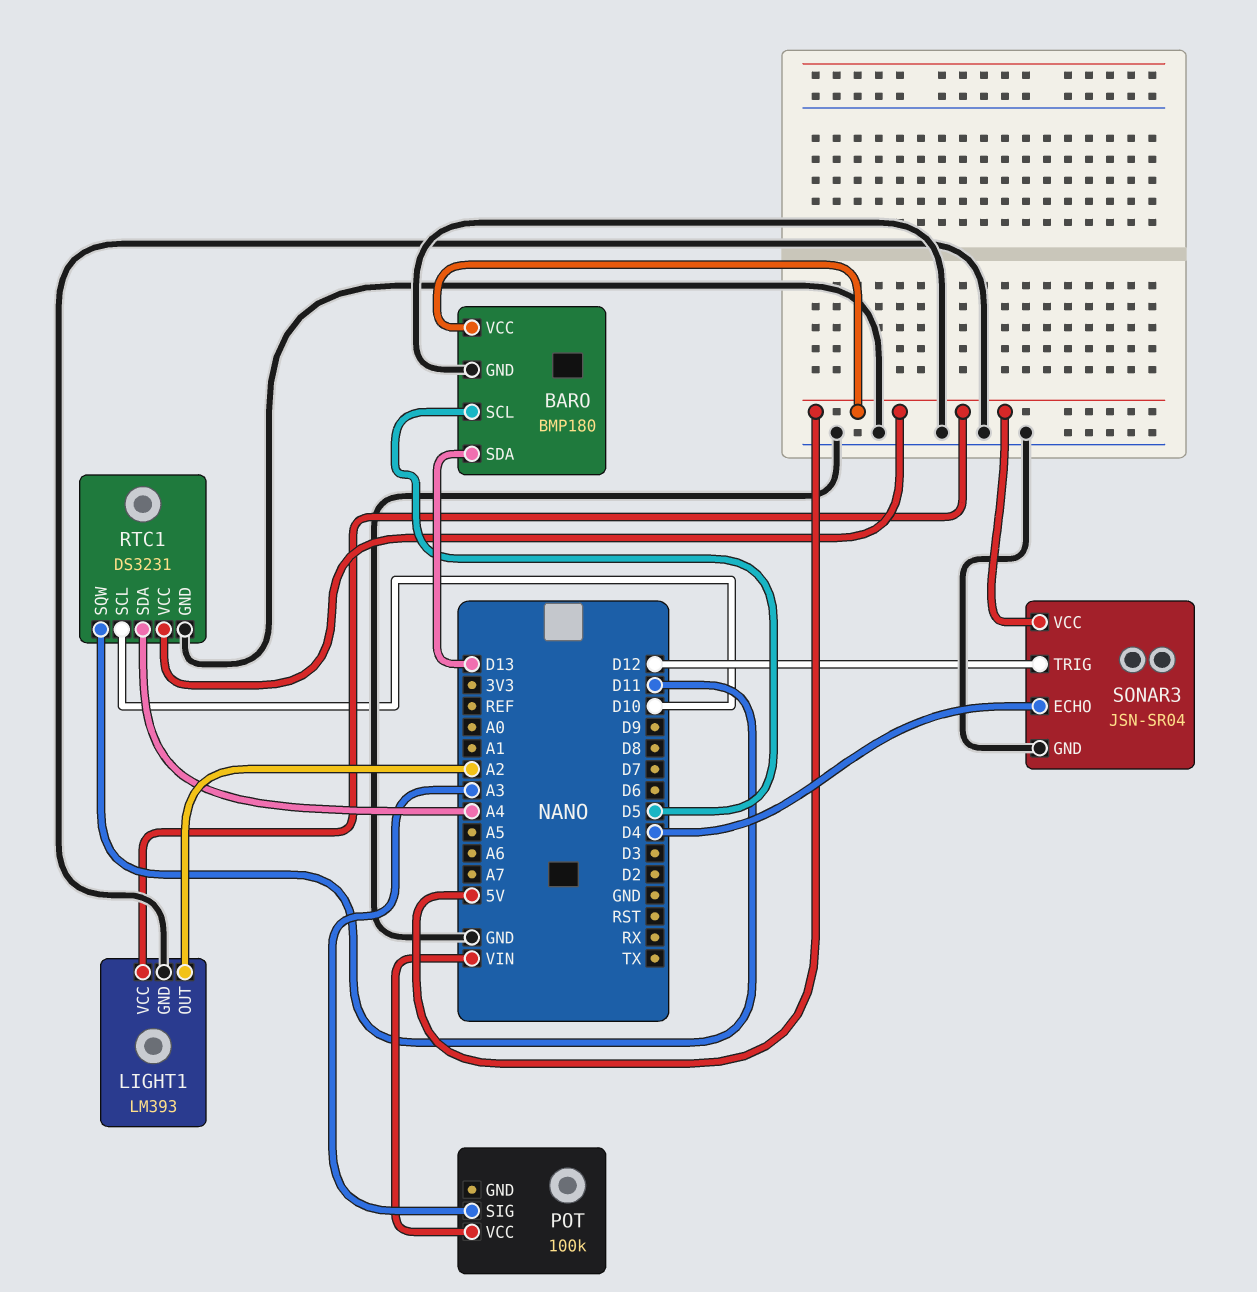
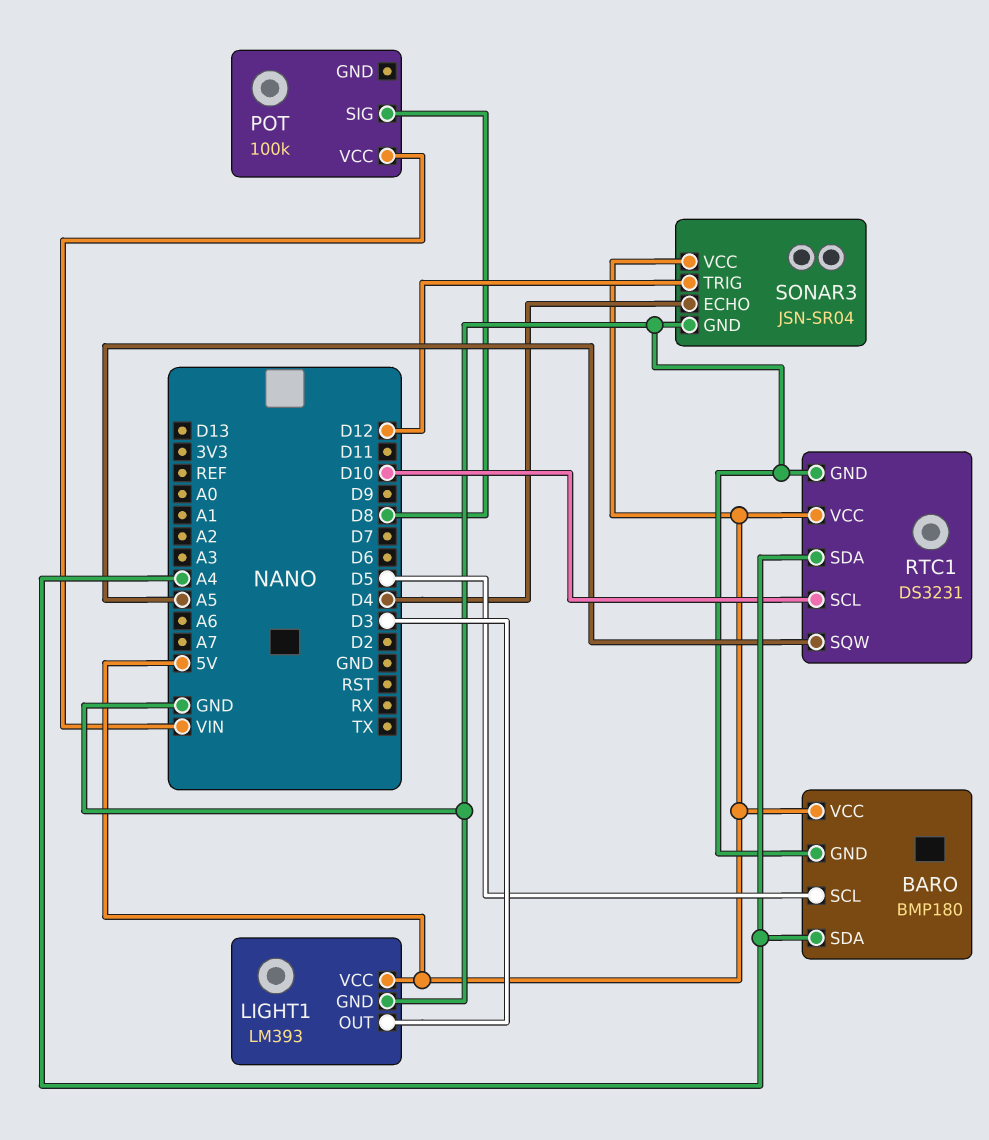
BARO pin SDA: D13 -> A4
LIGHT1 pin OUT: A2 -> D3
POT pin SIG: A3 -> D8
RTC1 pin SQW: D11 -> A5

